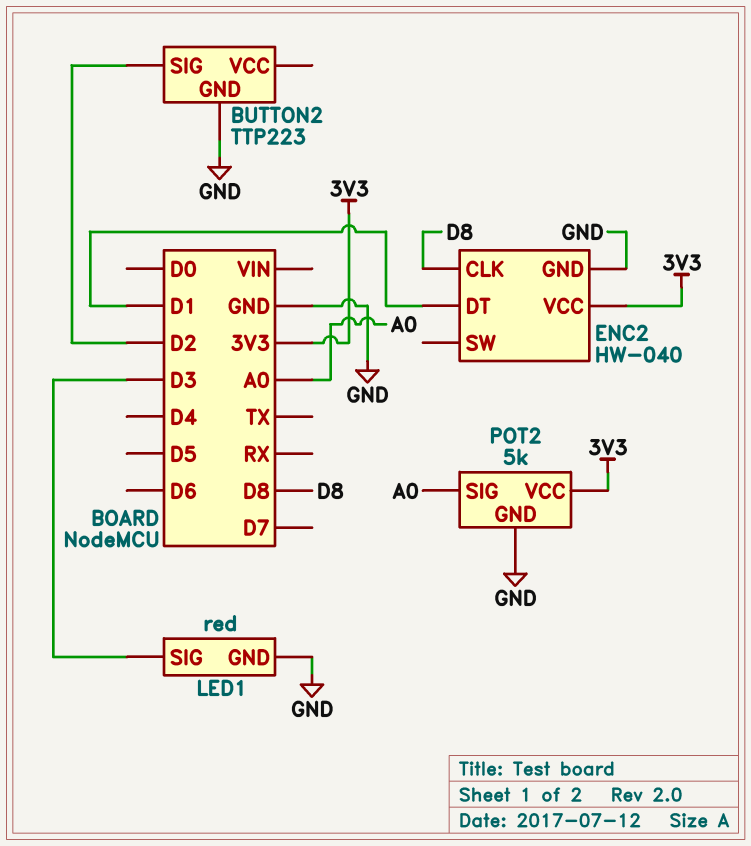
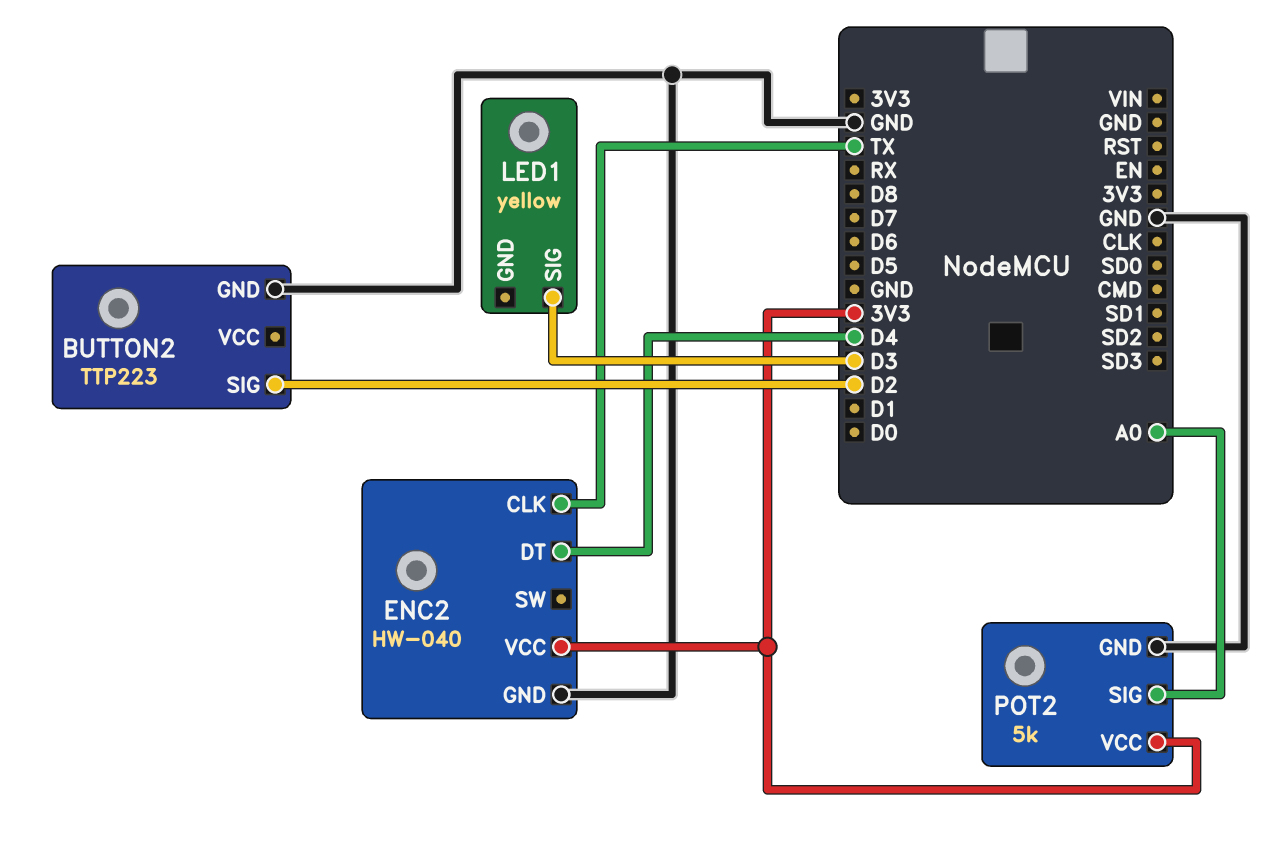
ENC2 pin CLK: D8 -> TX
ENC2 pin DT: D1 -> D4
LED1: red -> yellow
LED1 pin GND: GND -> none

